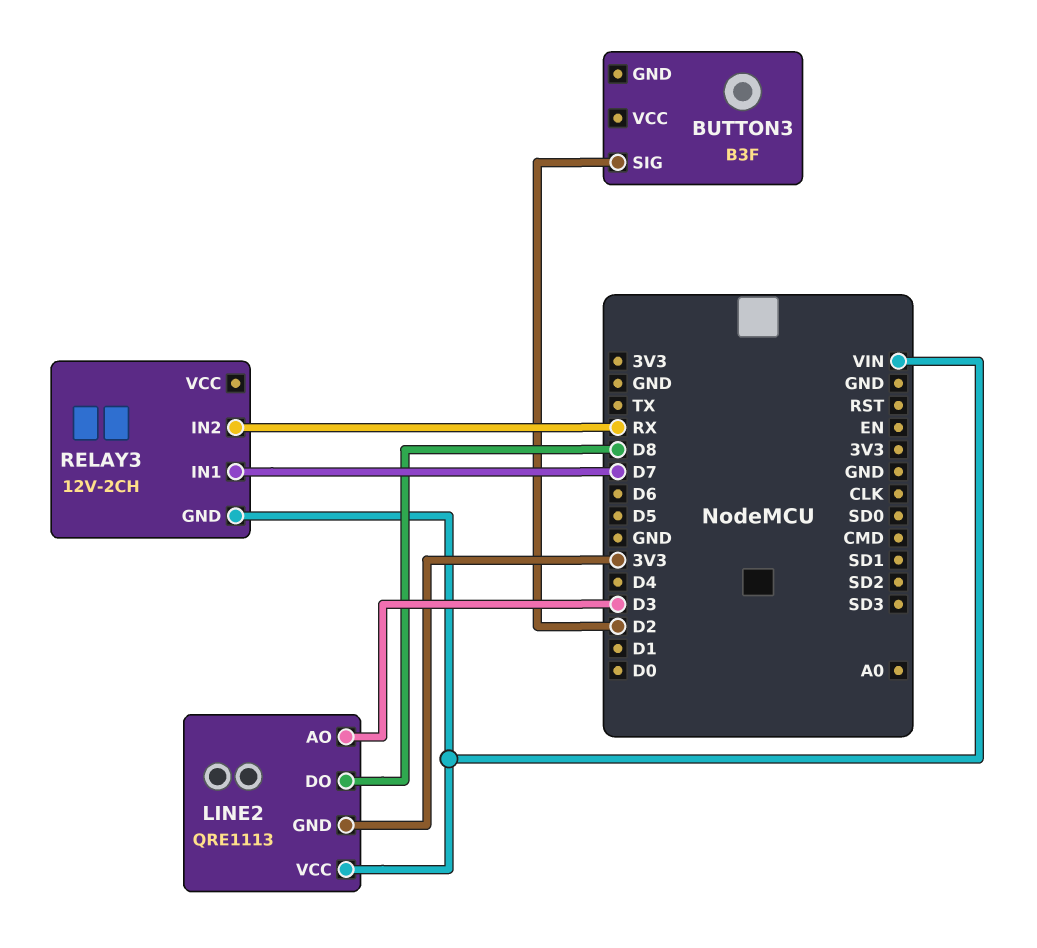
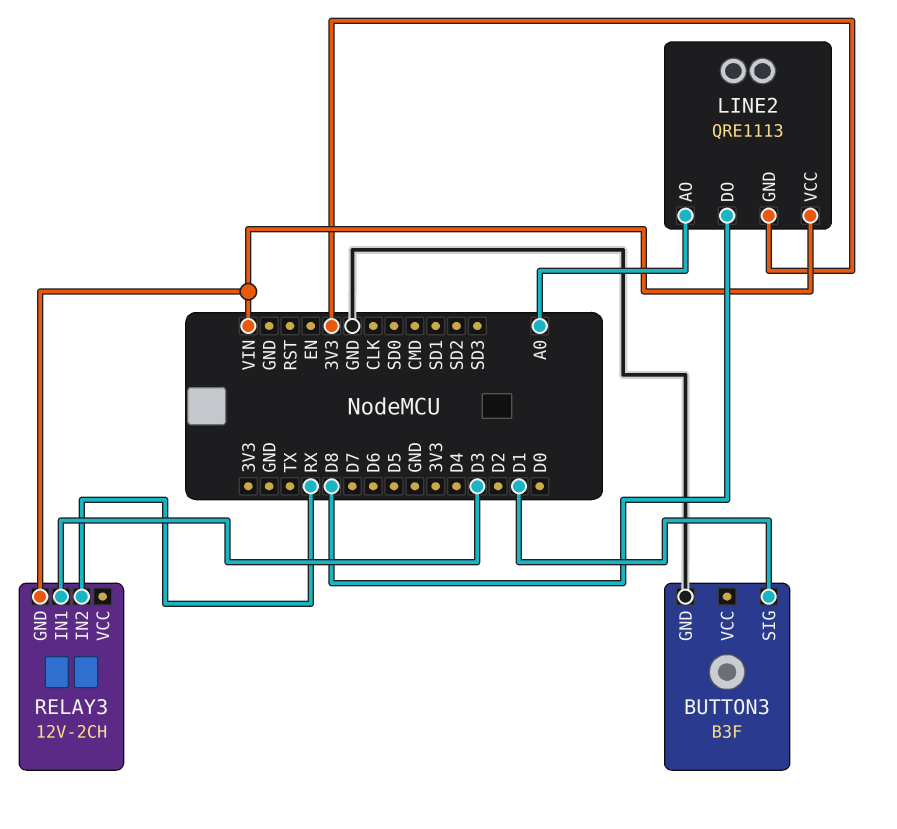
BUTTON3 pin GND: none -> GND
BUTTON3 pin SIG: D2 -> D1
LINE2 pin AO: D3 -> A0
RELAY3 pin IN1: D7 -> D3

